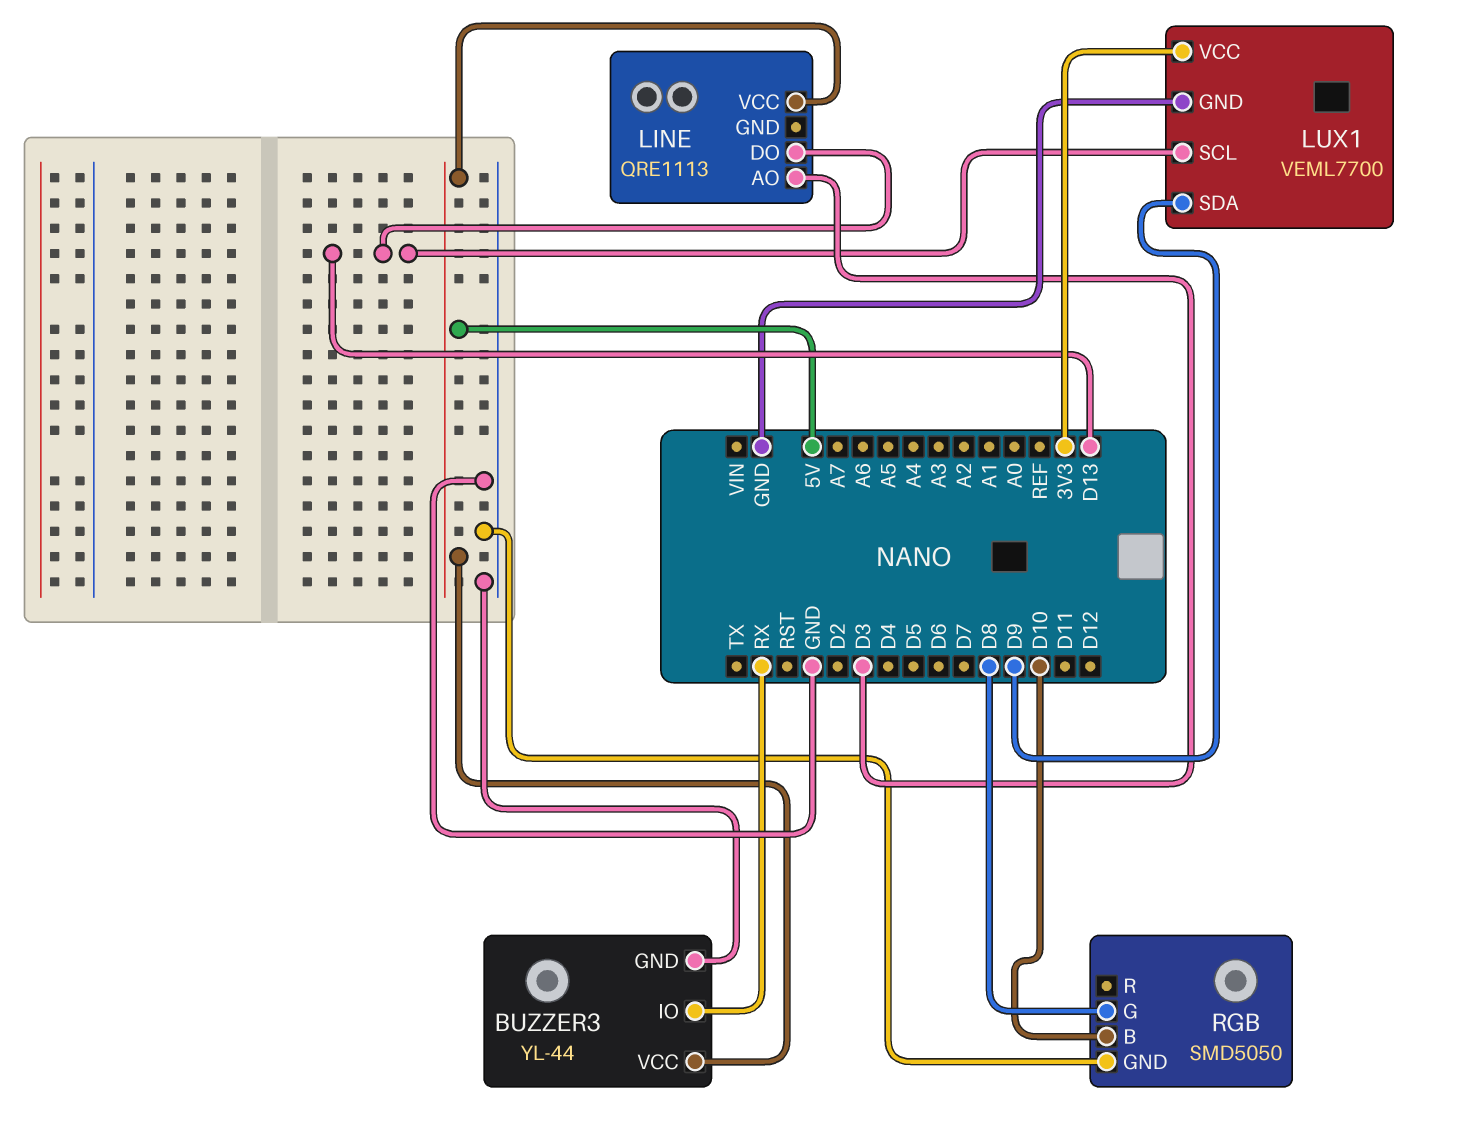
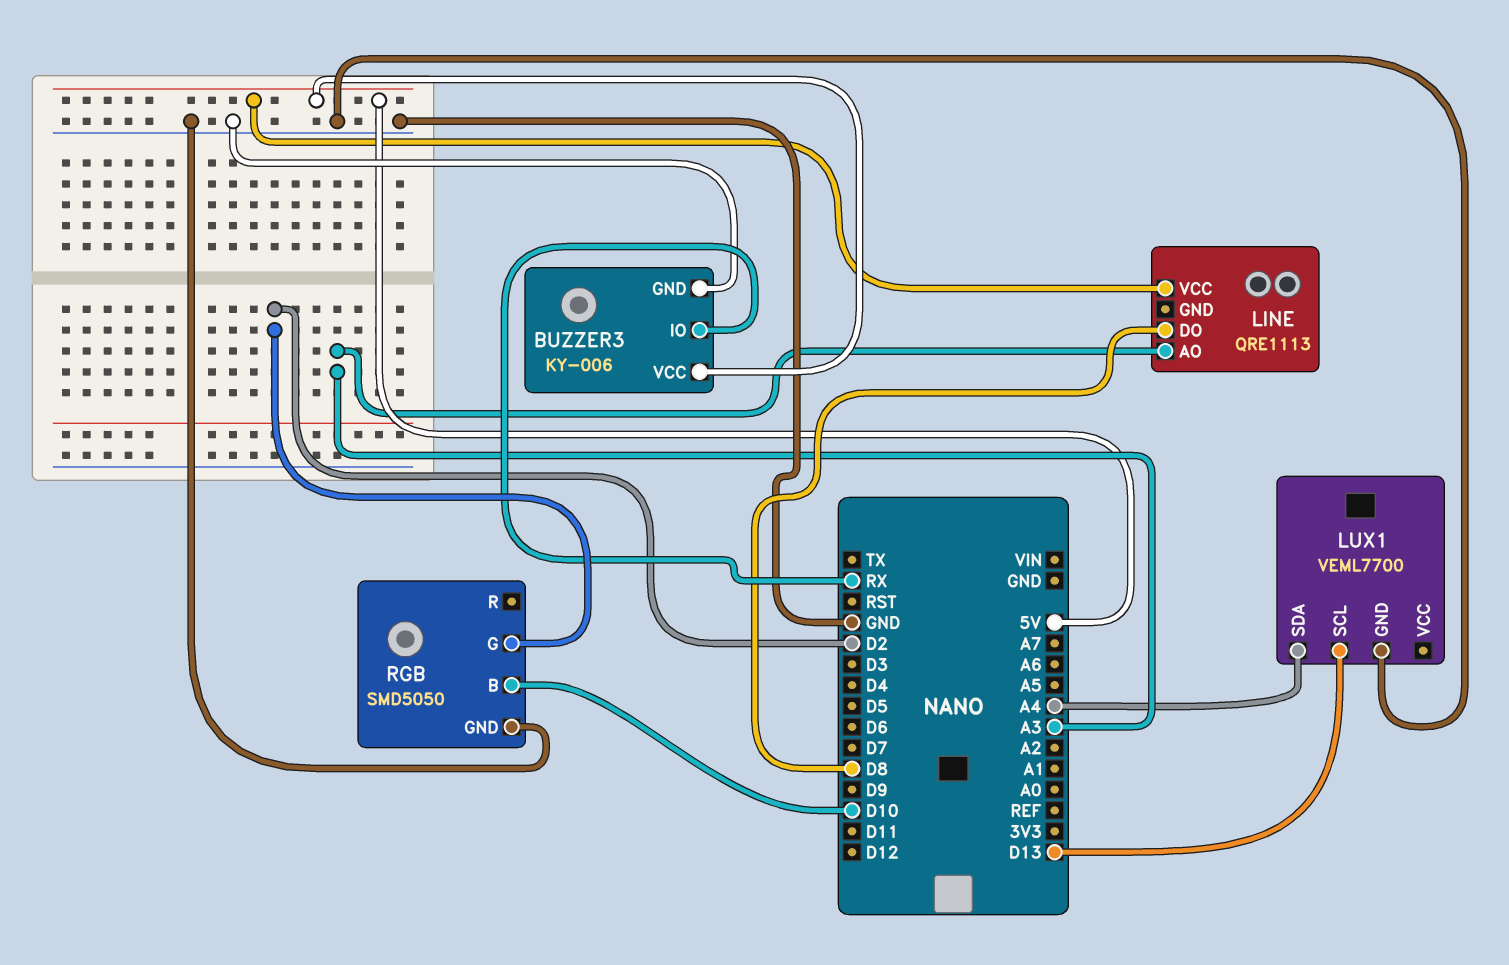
BUZZER3: YL-44 -> KY-006
LINE pin AO: D3 -> A3
LINE pin DO: D13 -> D8
LUX1 pin SDA: D9 -> A4
LUX1 pin VCC: 3V3 -> none
RGB pin G: D8 -> D2

